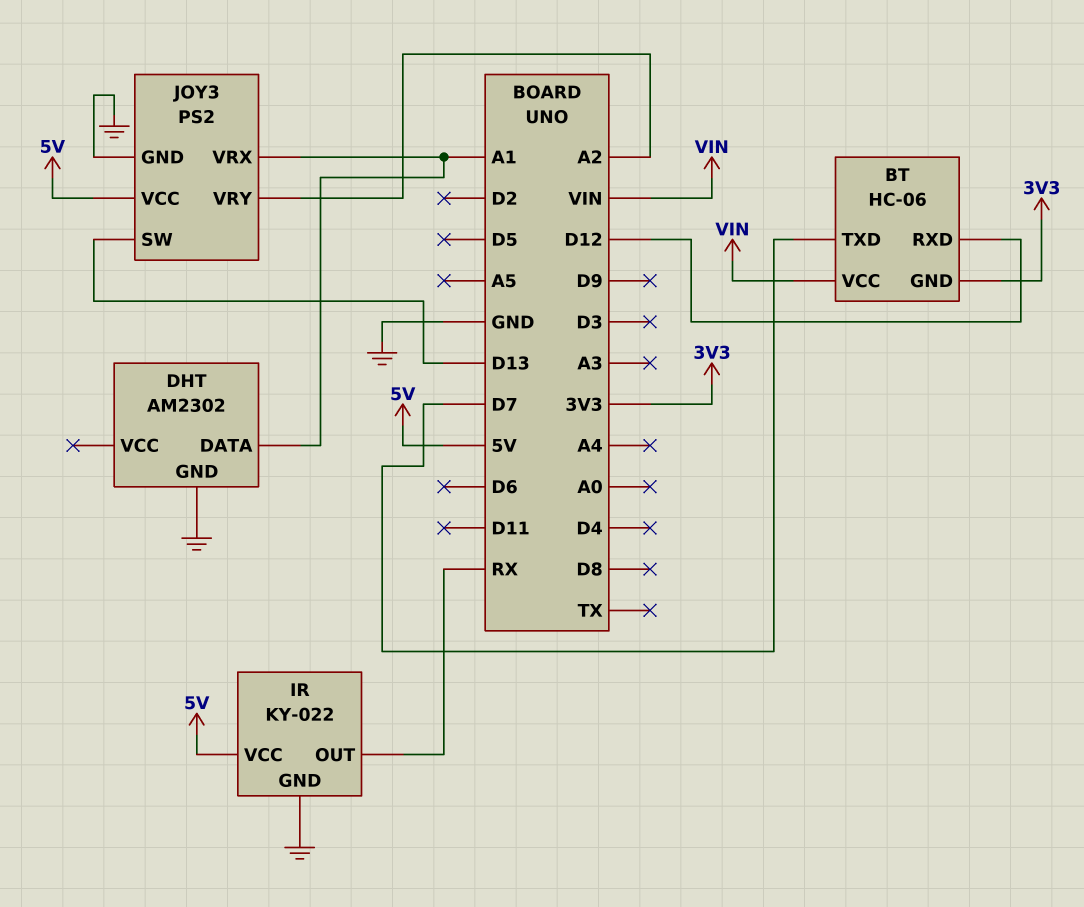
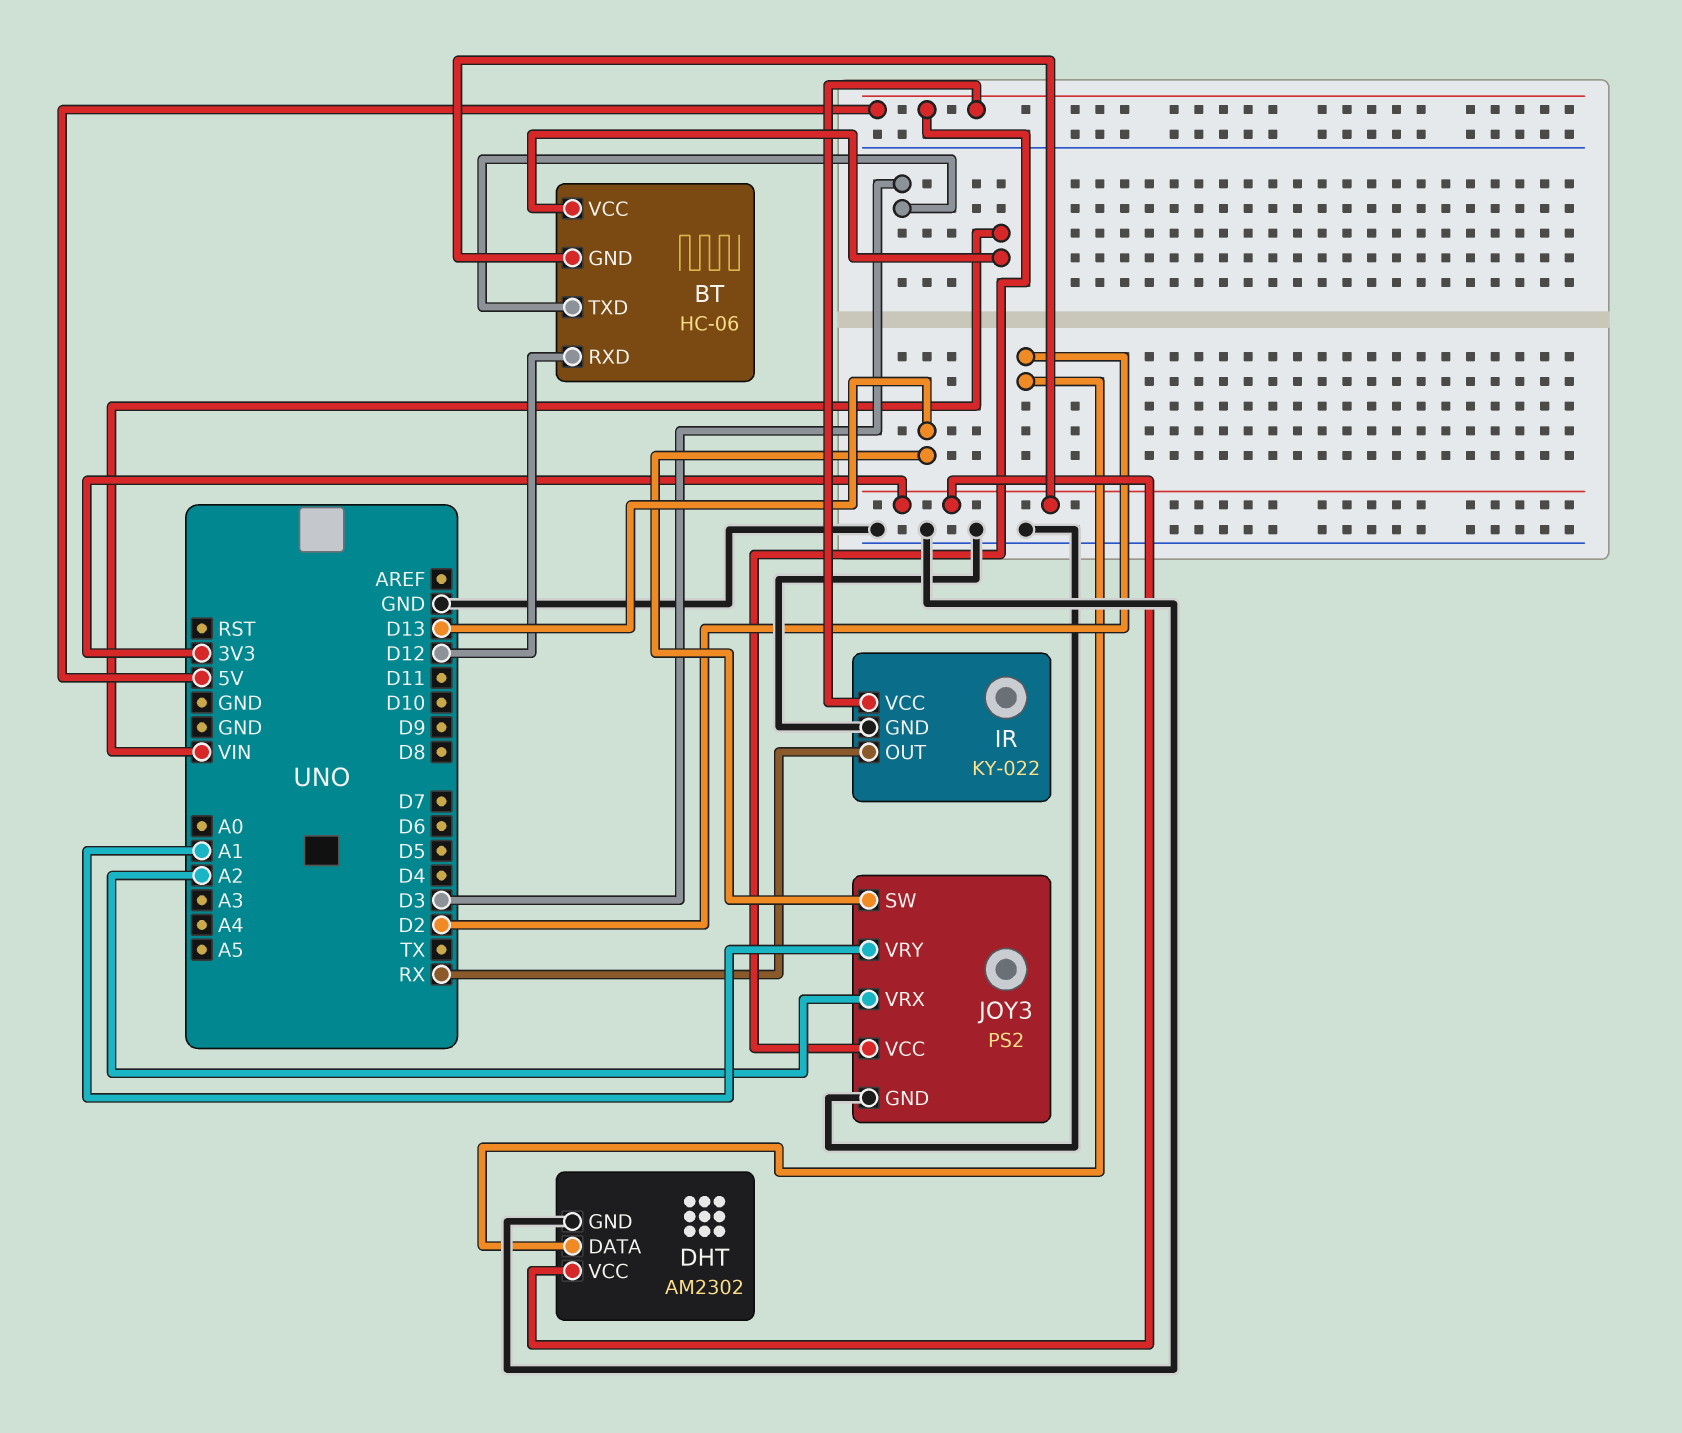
BT pin TXD: D7 -> D3
DHT pin DATA: A1 -> D2
DHT pin VCC: none -> 3V3
JOY3 pin VRX: A1 -> A2
JOY3 pin VRY: A2 -> A1

